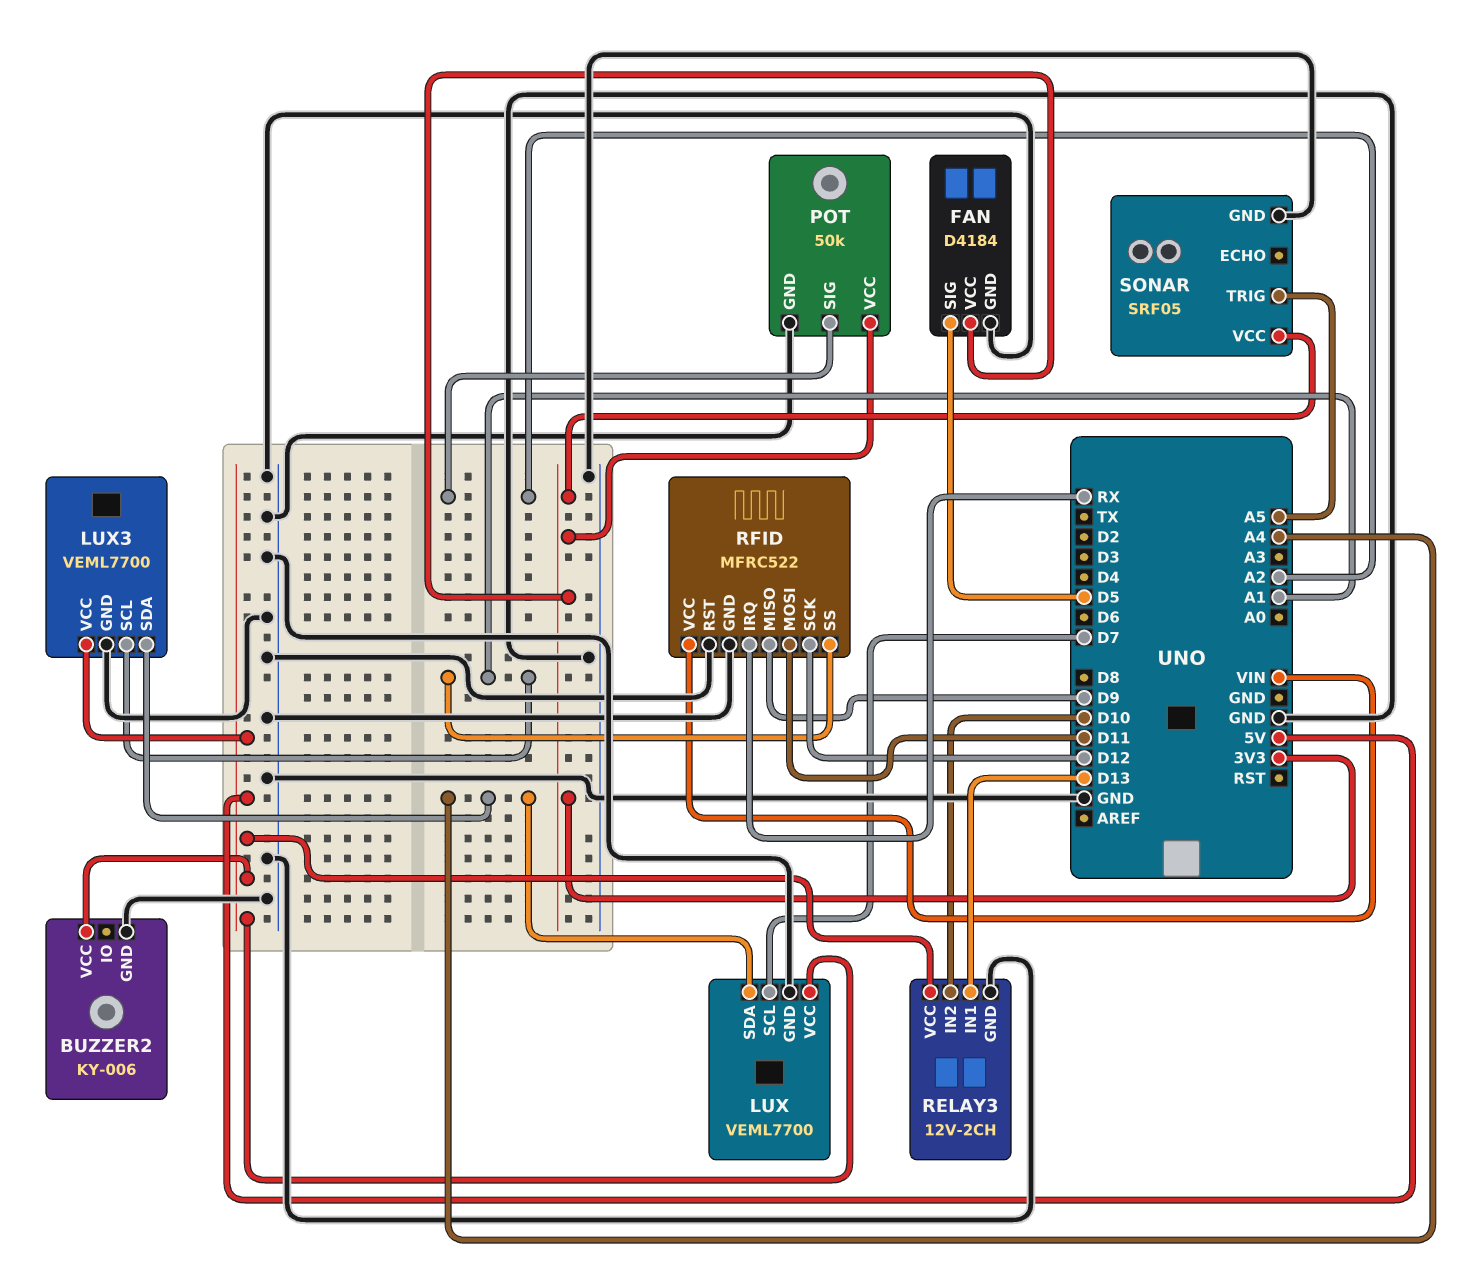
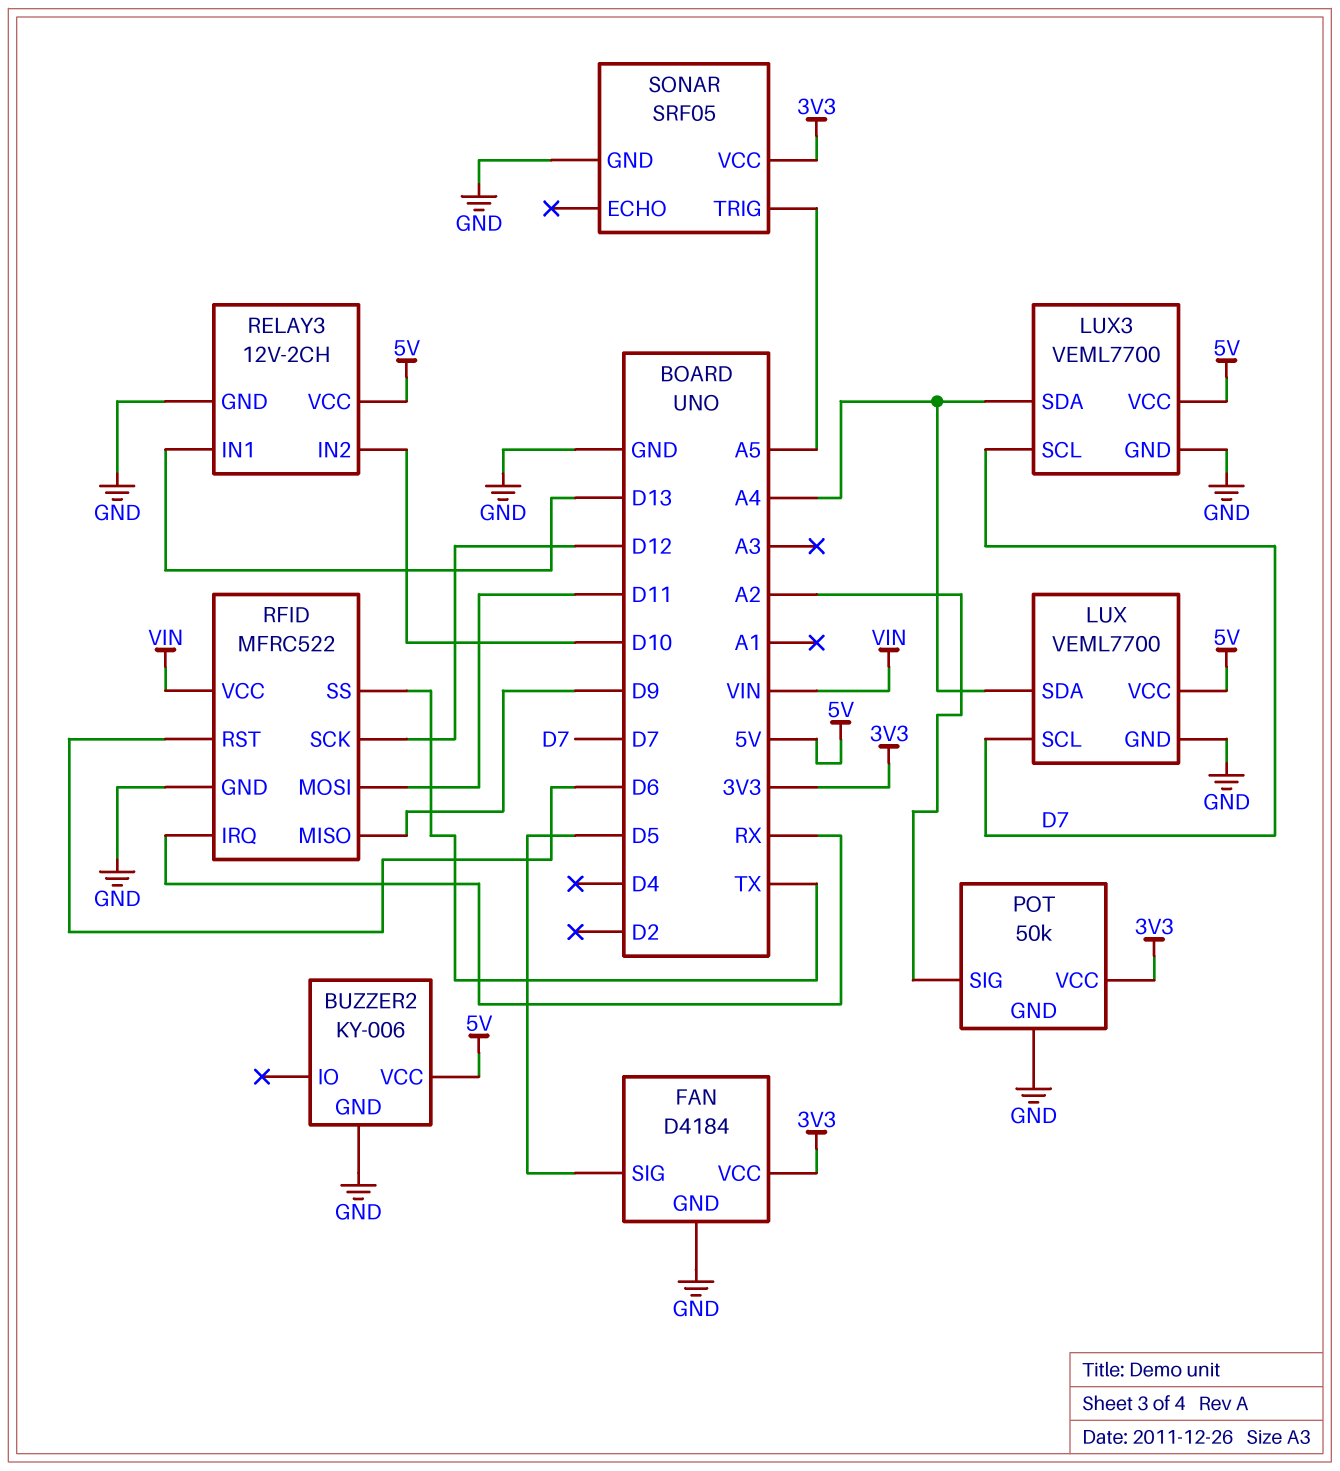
LUX3 pin SCL: A1 -> D7
RFID pin RST: GND -> D6
RFID pin SS: A1 -> TX

